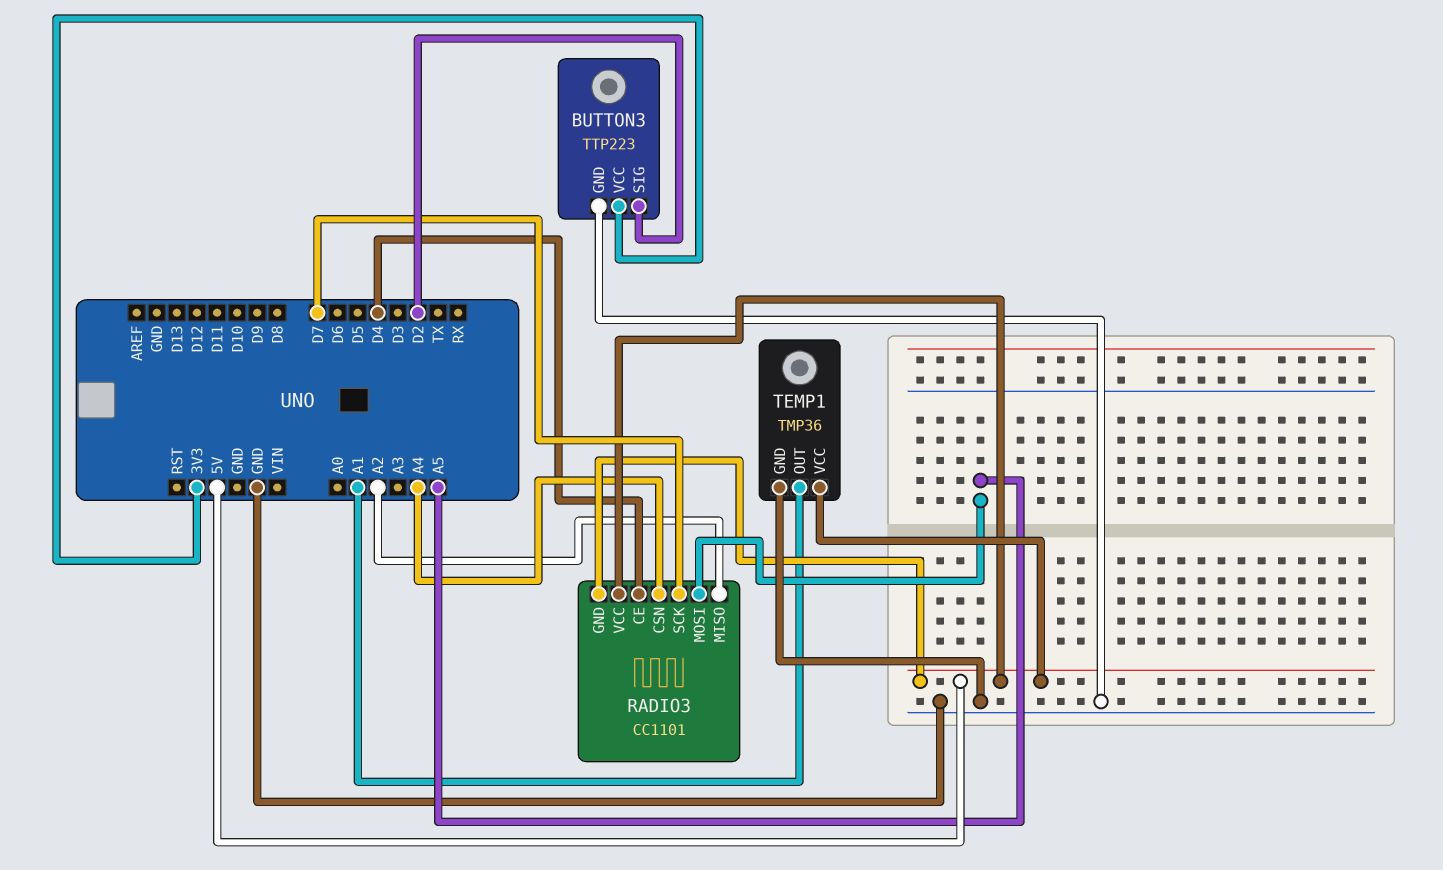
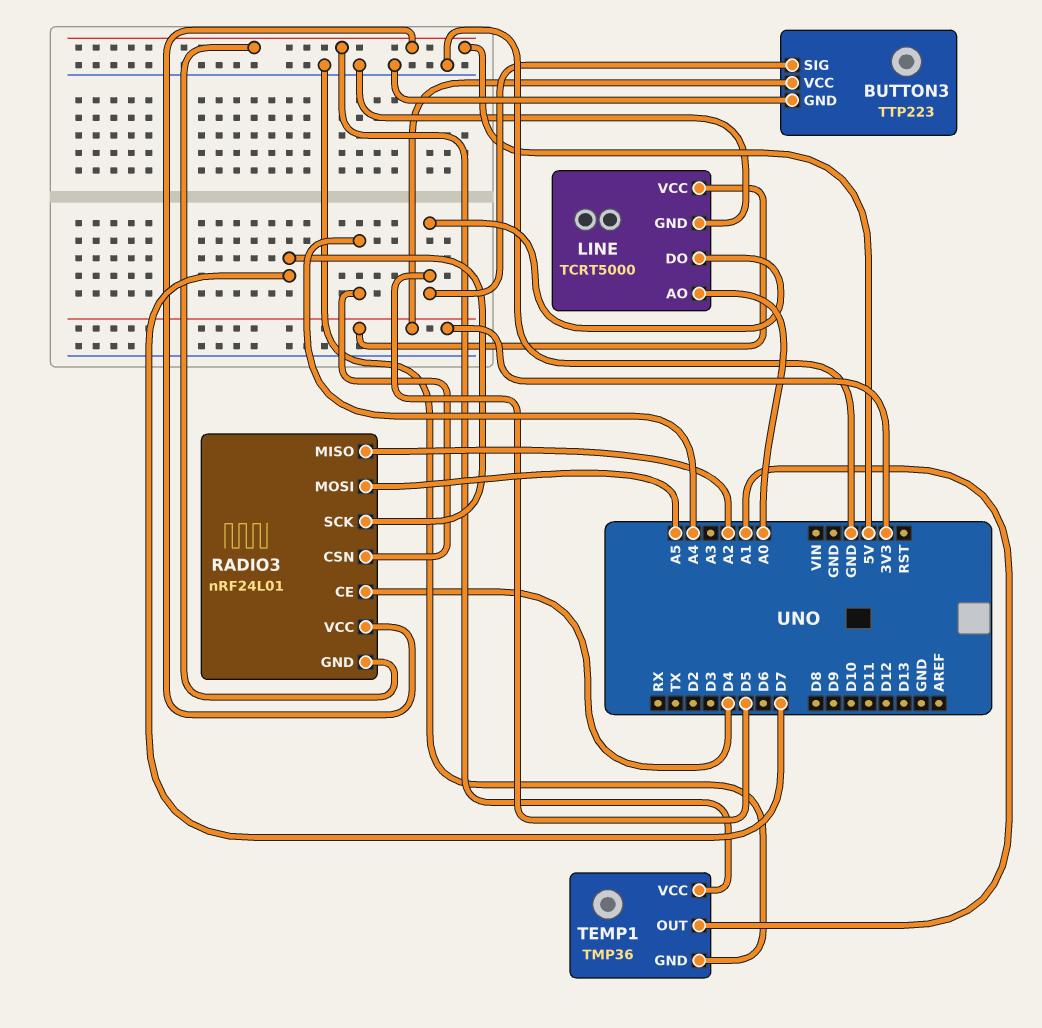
BUTTON3 pin SIG: D2 -> D5
LINE: none -> TCRT5000
LINE pin AO: none -> A0
LINE pin DO: none -> D5
LINE pin GND: none -> GND
LINE pin VCC: none -> 3V3
RADIO3: CC1101 -> nRF24L01

